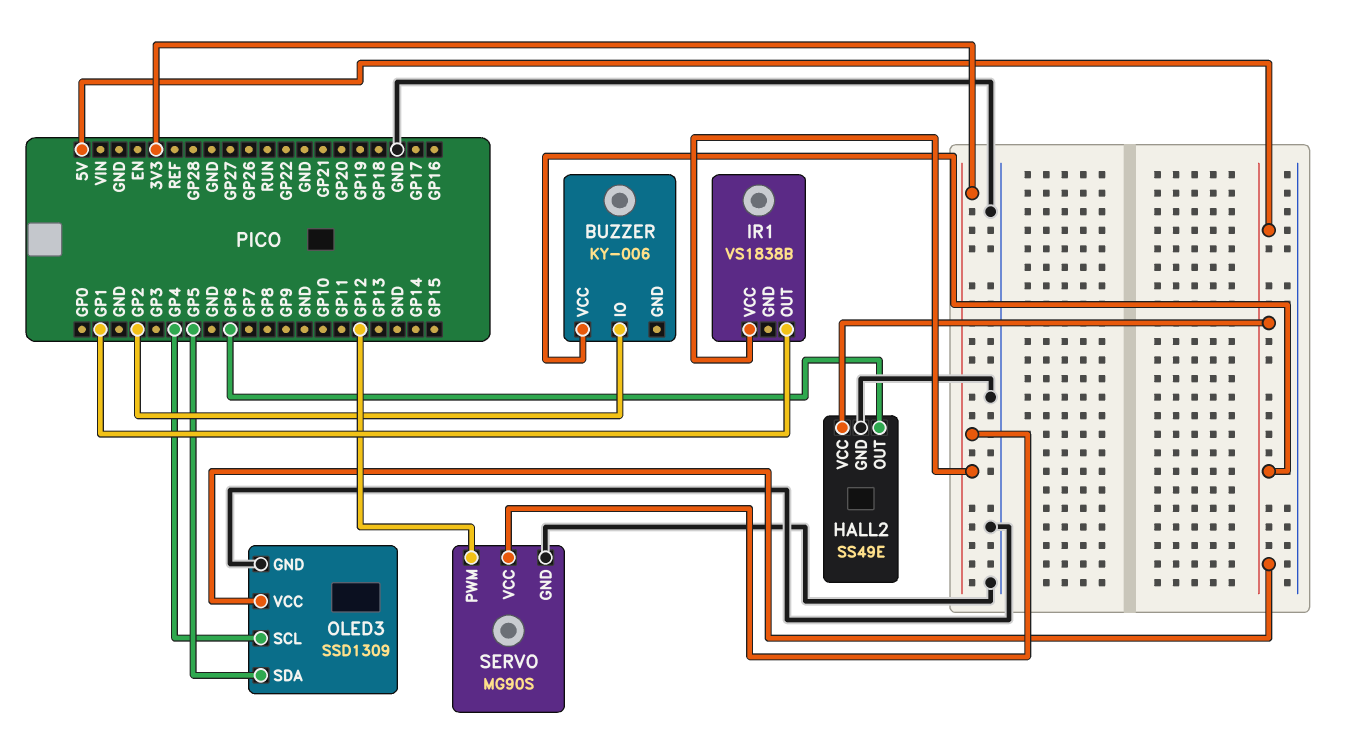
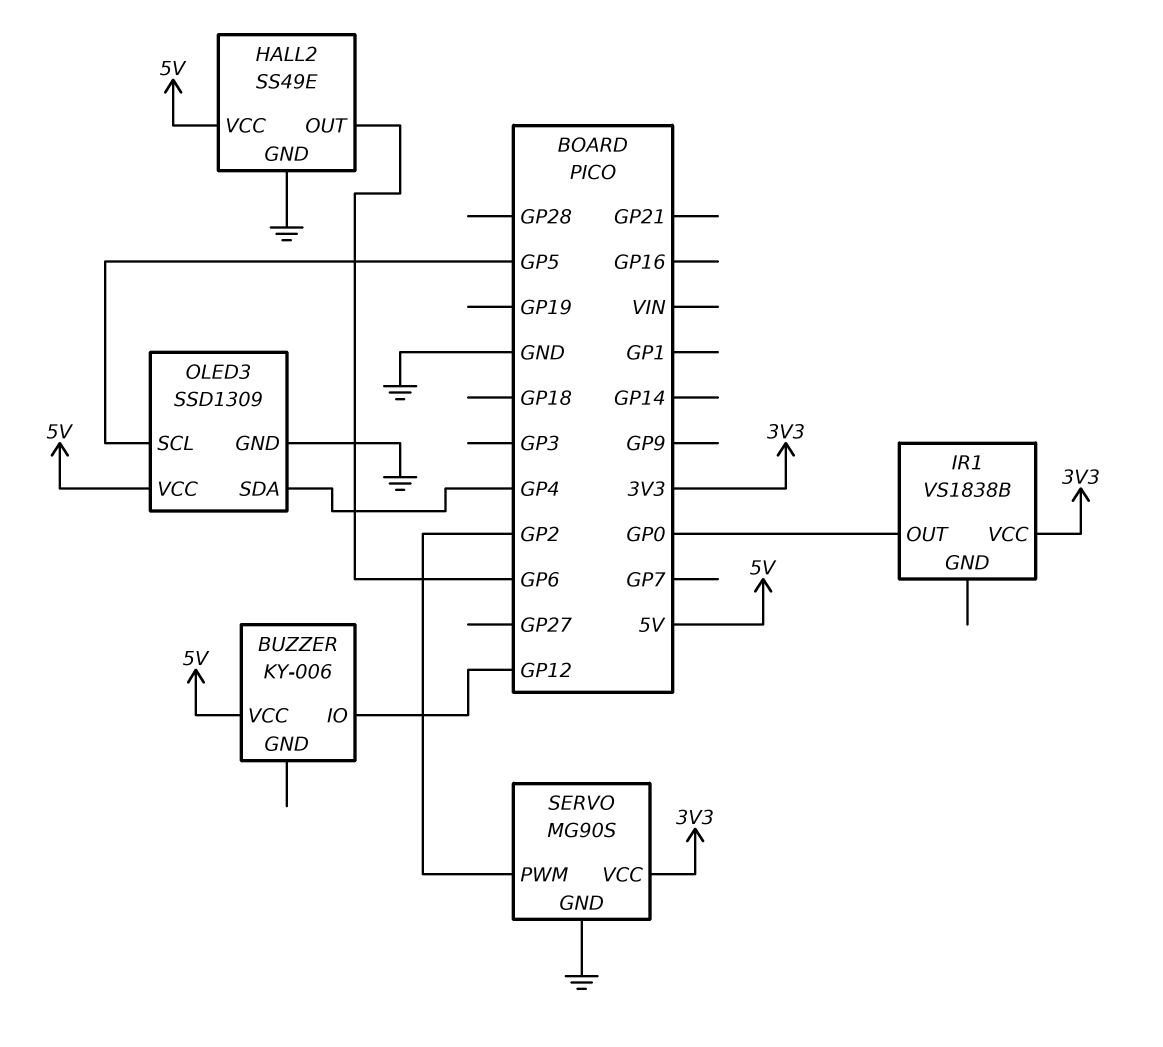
BUZZER pin IO: GP2 -> GP12
IR1 pin OUT: GP1 -> GP0
OLED3 pin SCL: GP4 -> GP5
OLED3 pin SDA: GP5 -> GP4
SERVO pin PWM: GP12 -> GP2

